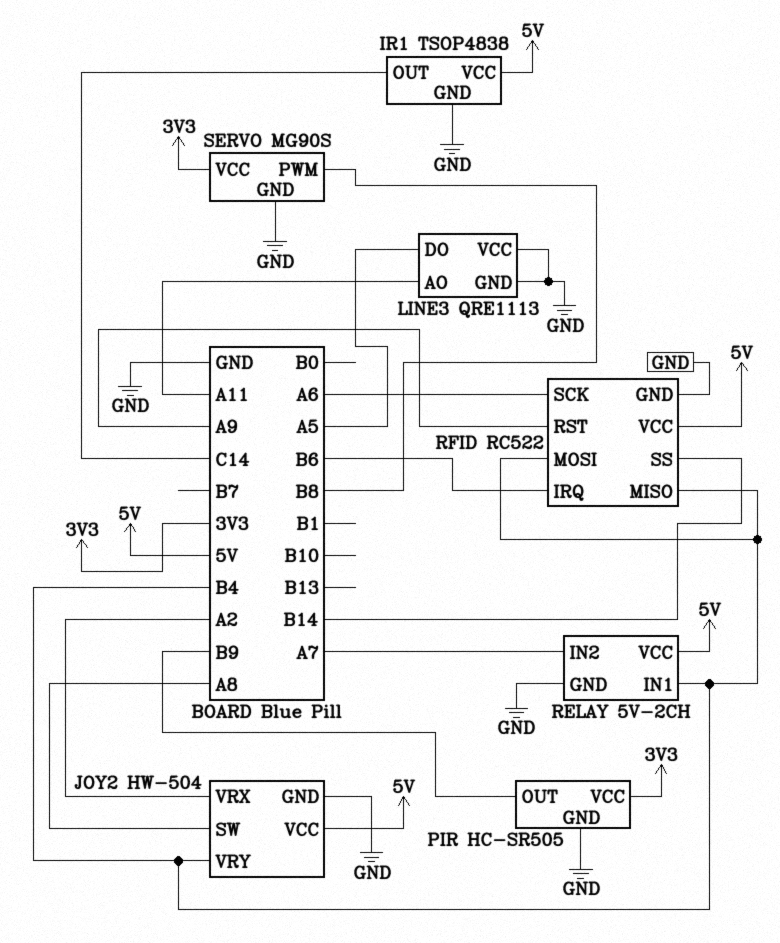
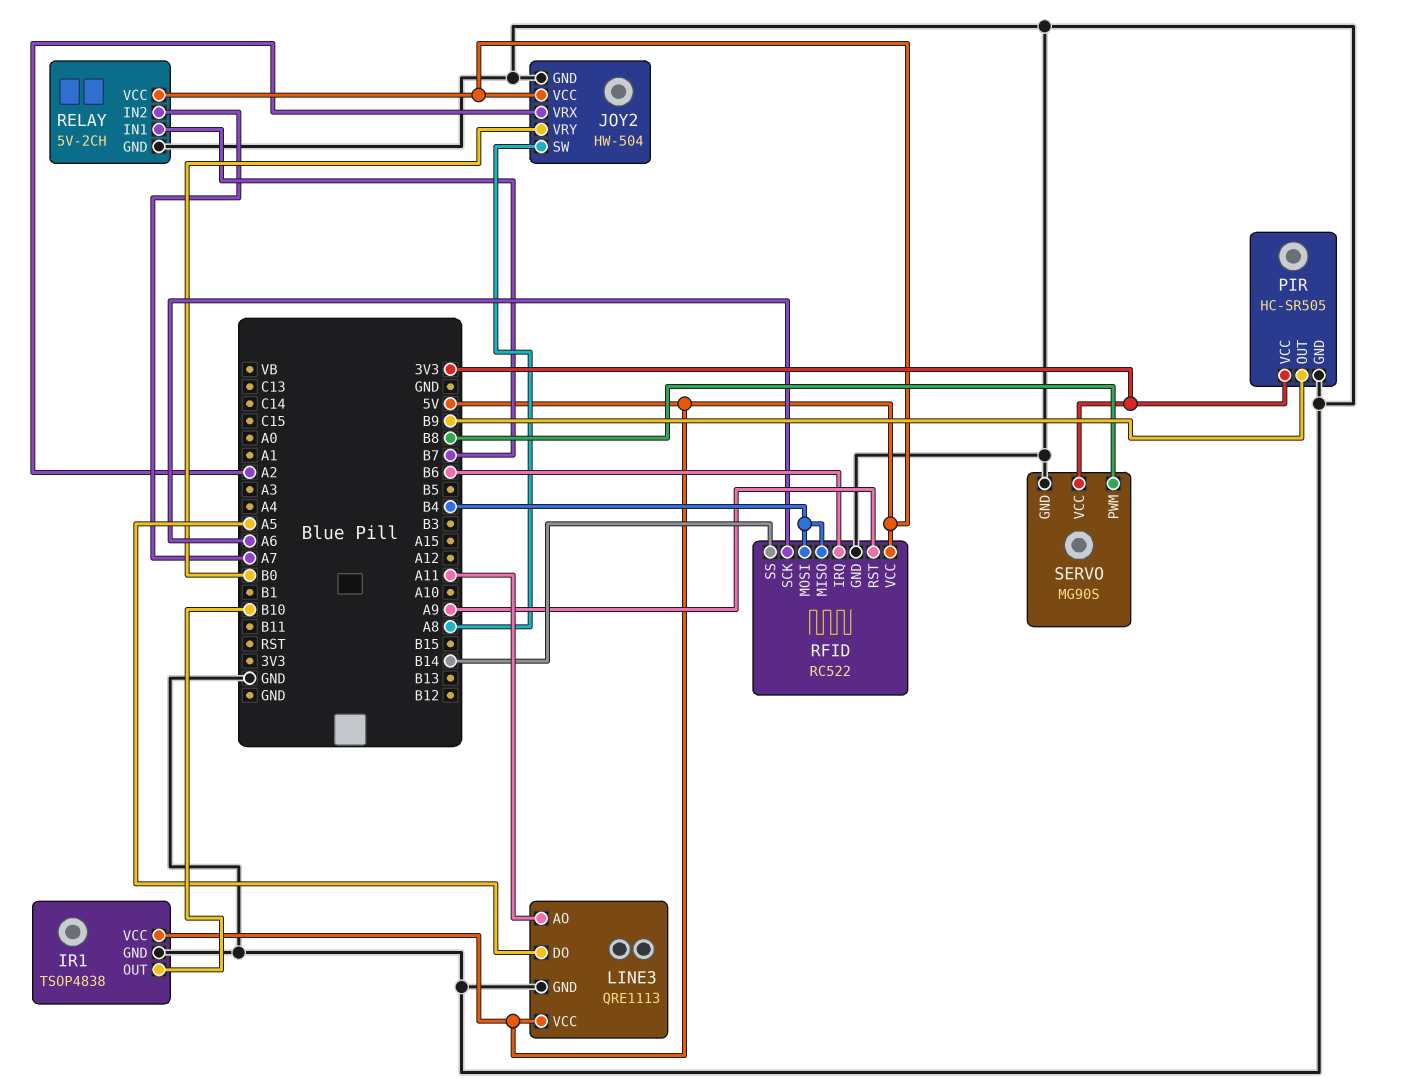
IR1 pin OUT: C14 -> B10
JOY2 pin VRY: B4 -> B0
LINE3 pin VCC: GND -> 5V
RELAY pin IN1: B4 -> B7

